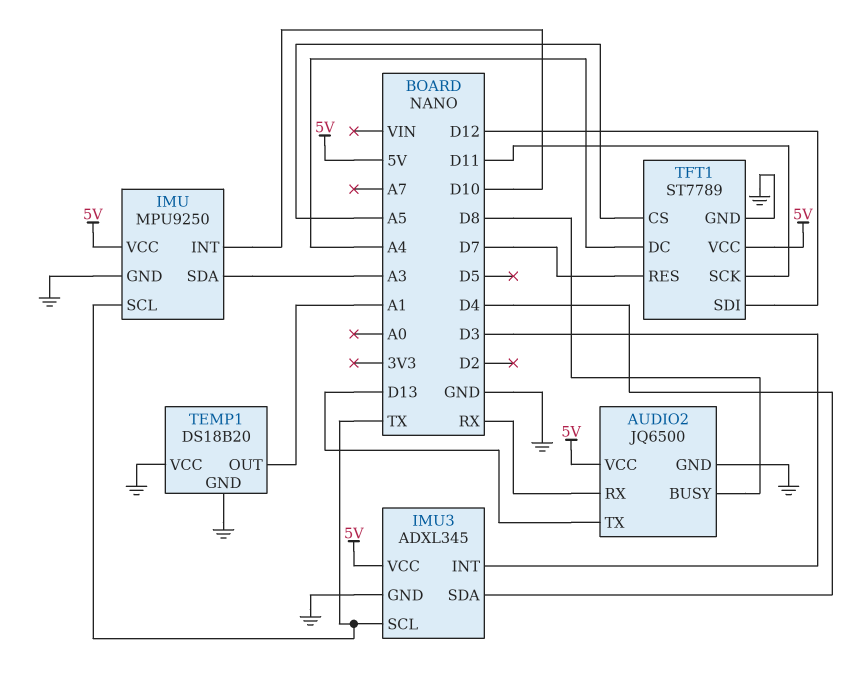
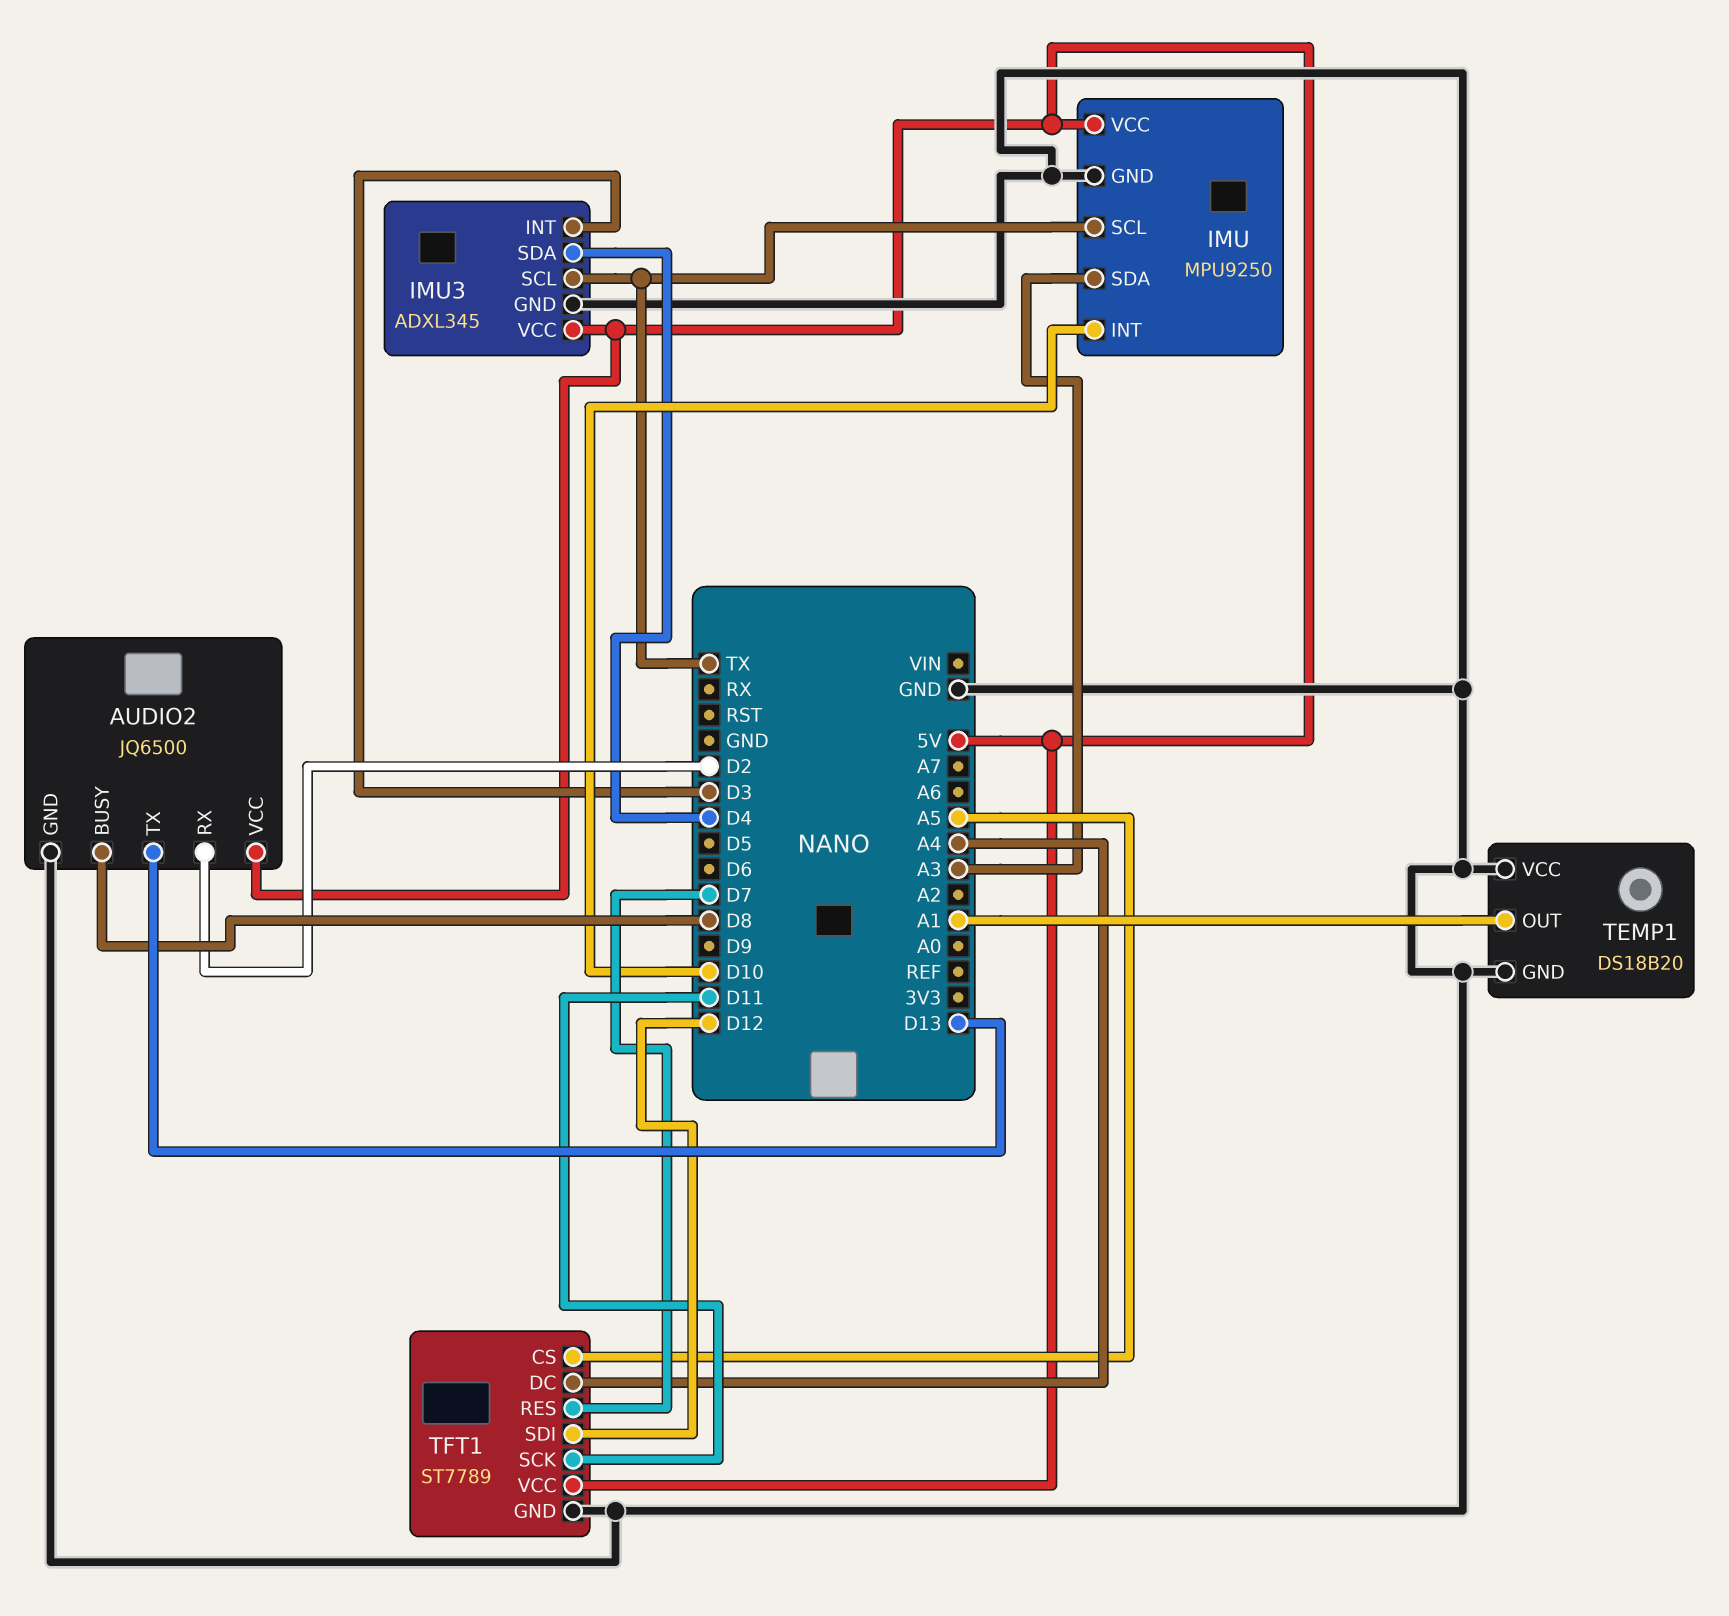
AUDIO2 pin RX: RX -> D2

